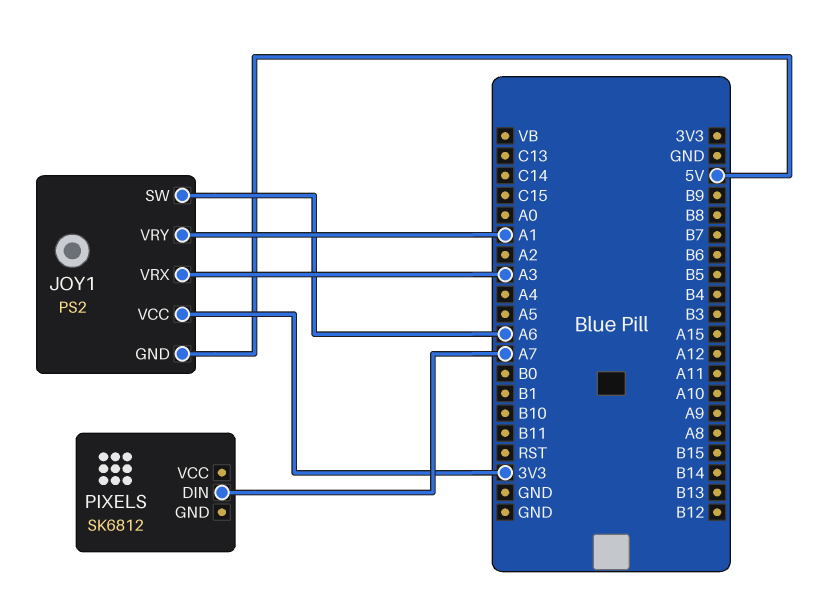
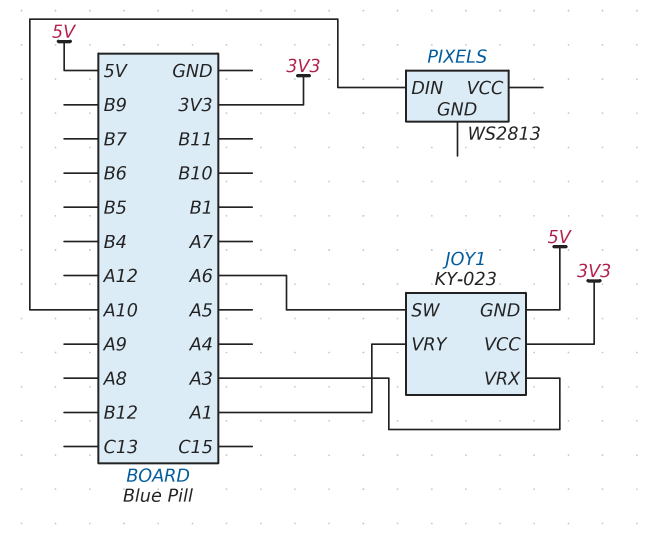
JOY1: PS2 -> KY-023
PIXELS: SK6812 -> WS2813
PIXELS pin DIN: A7 -> A10

